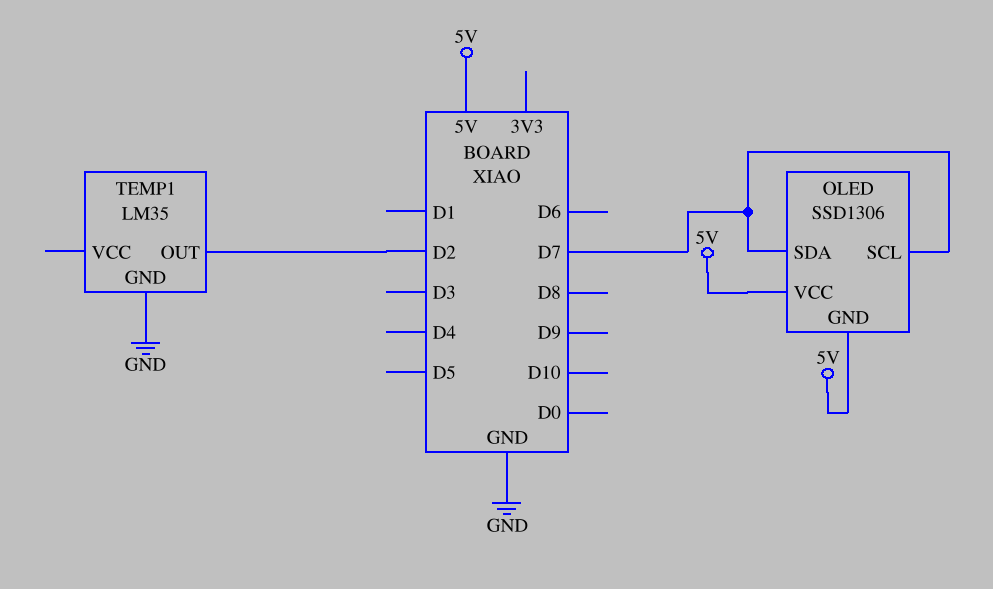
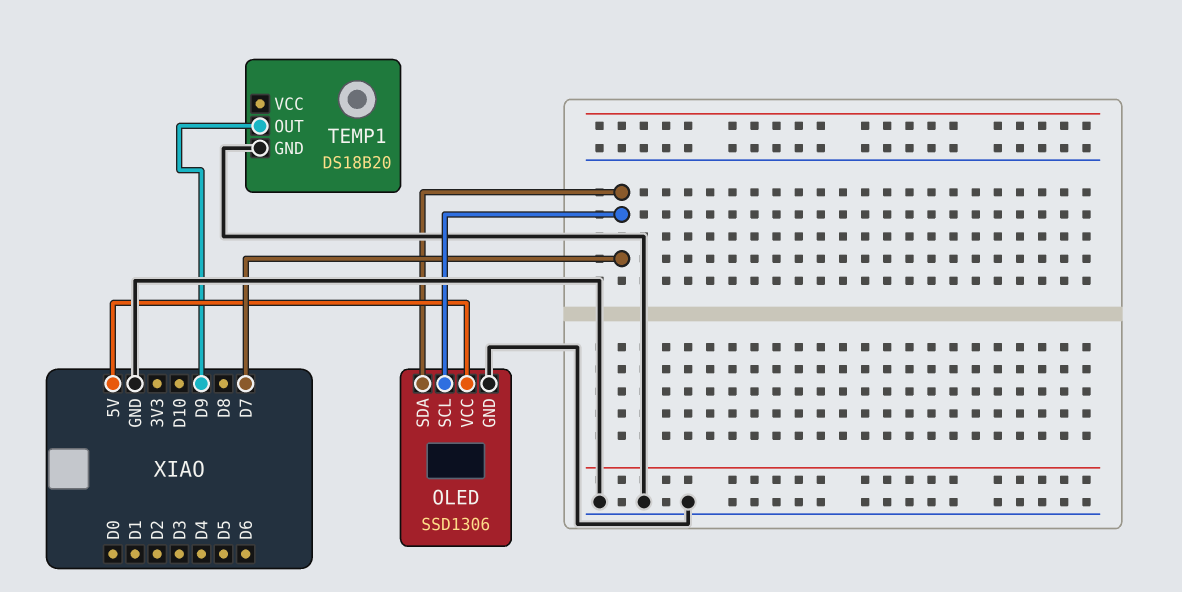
OLED pin GND: 5V -> GND
TEMP1: LM35 -> DS18B20
TEMP1 pin OUT: D2 -> D9

